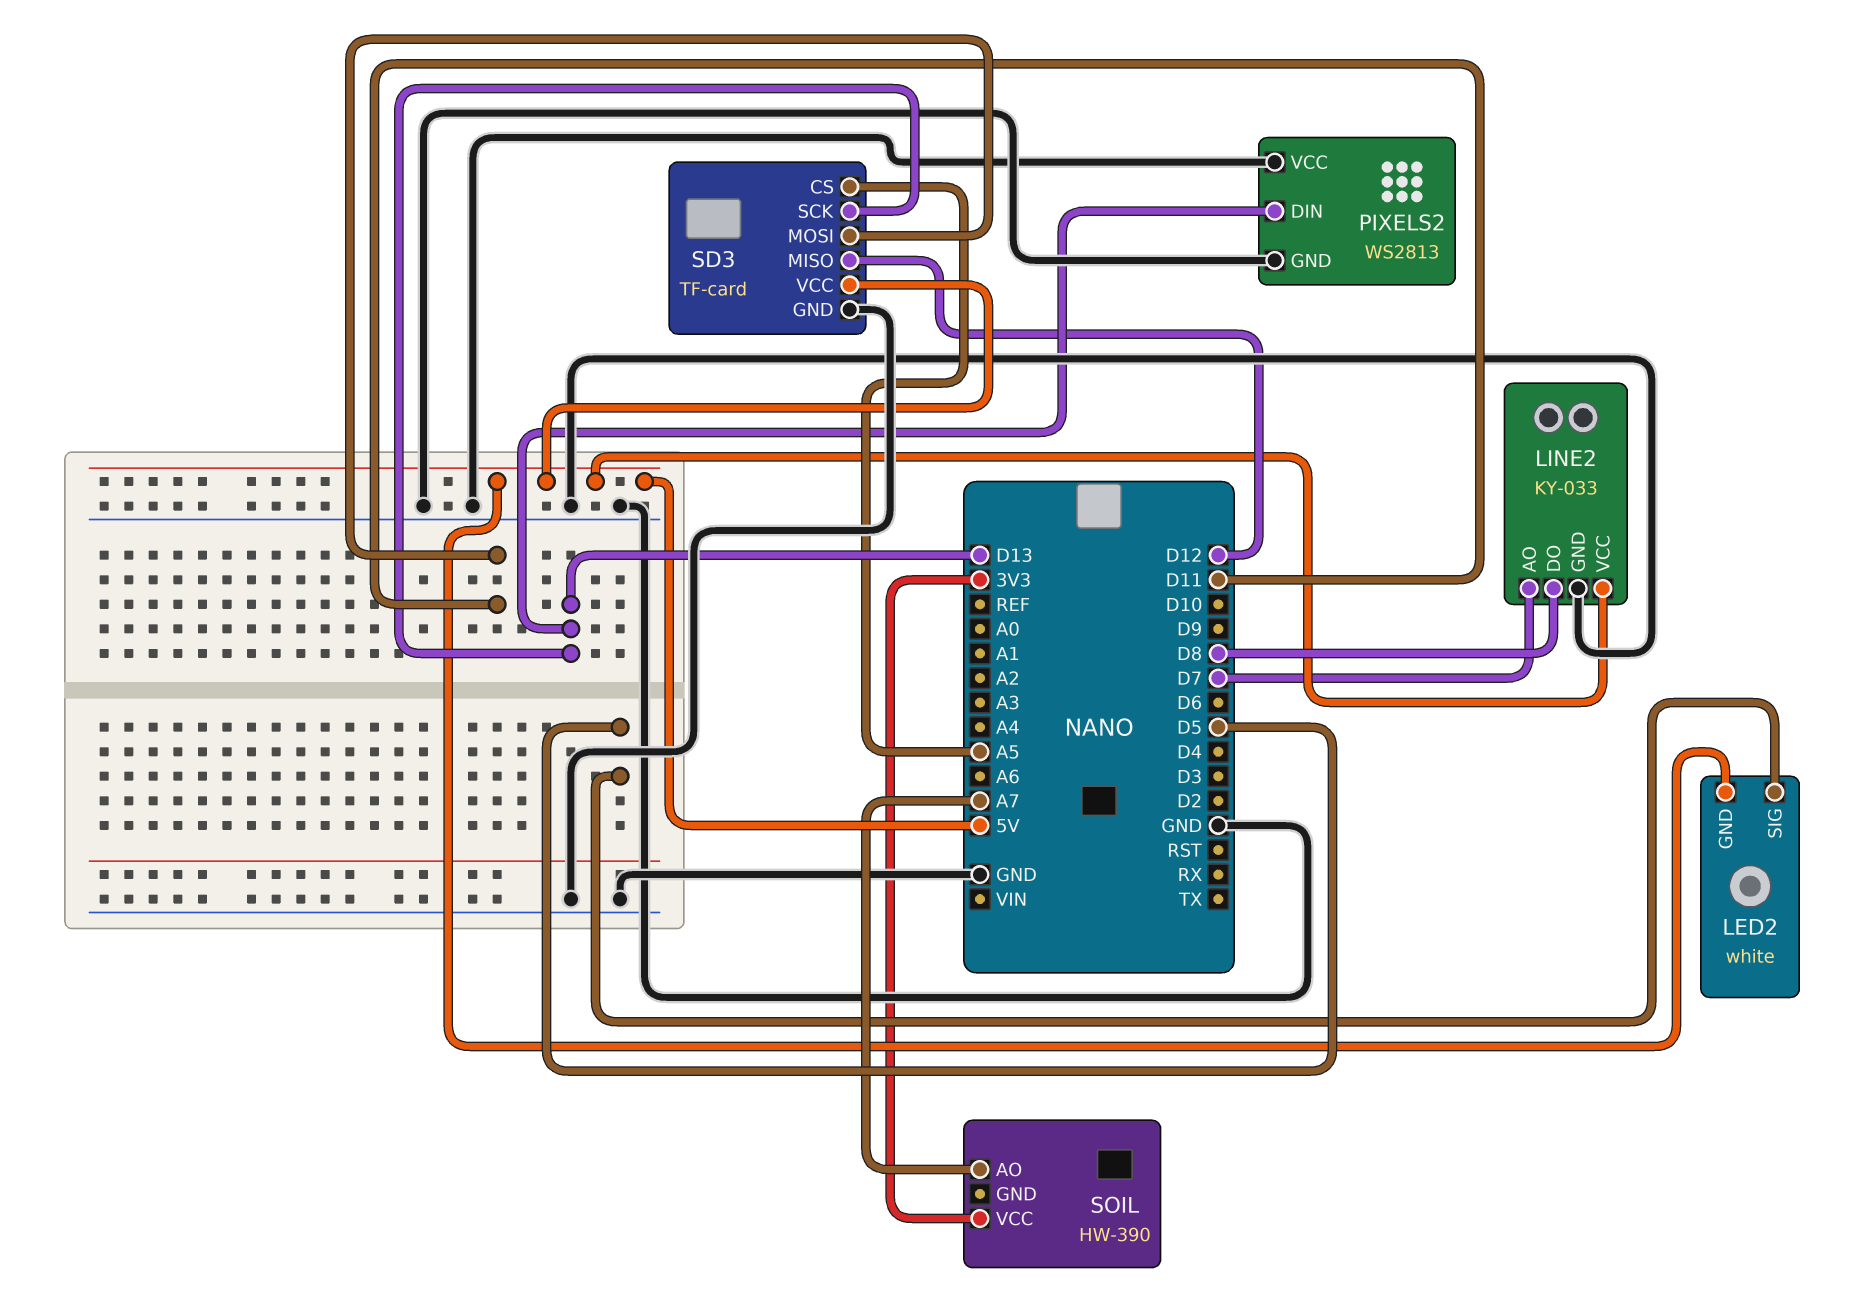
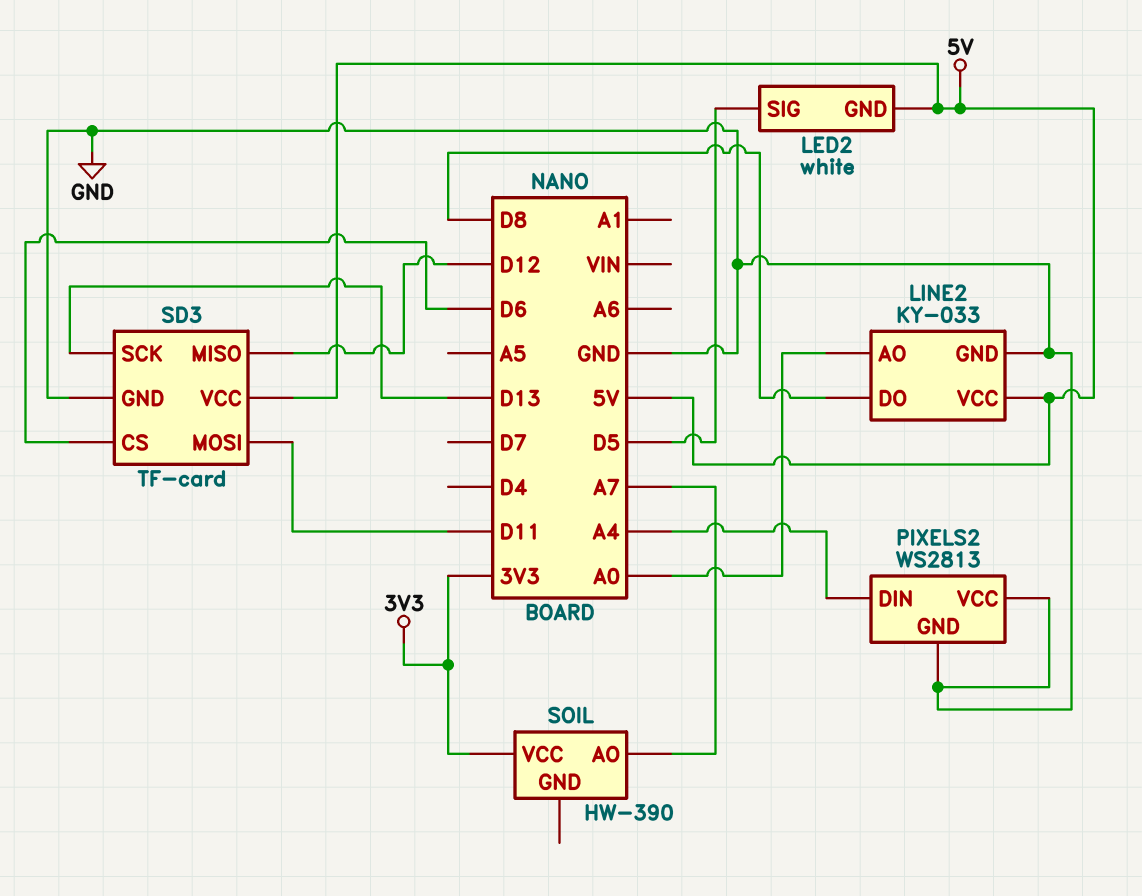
LINE2 pin AO: D7 -> A0
PIXELS2 pin DIN: D13 -> A4
SD3 pin CS: A5 -> D6

